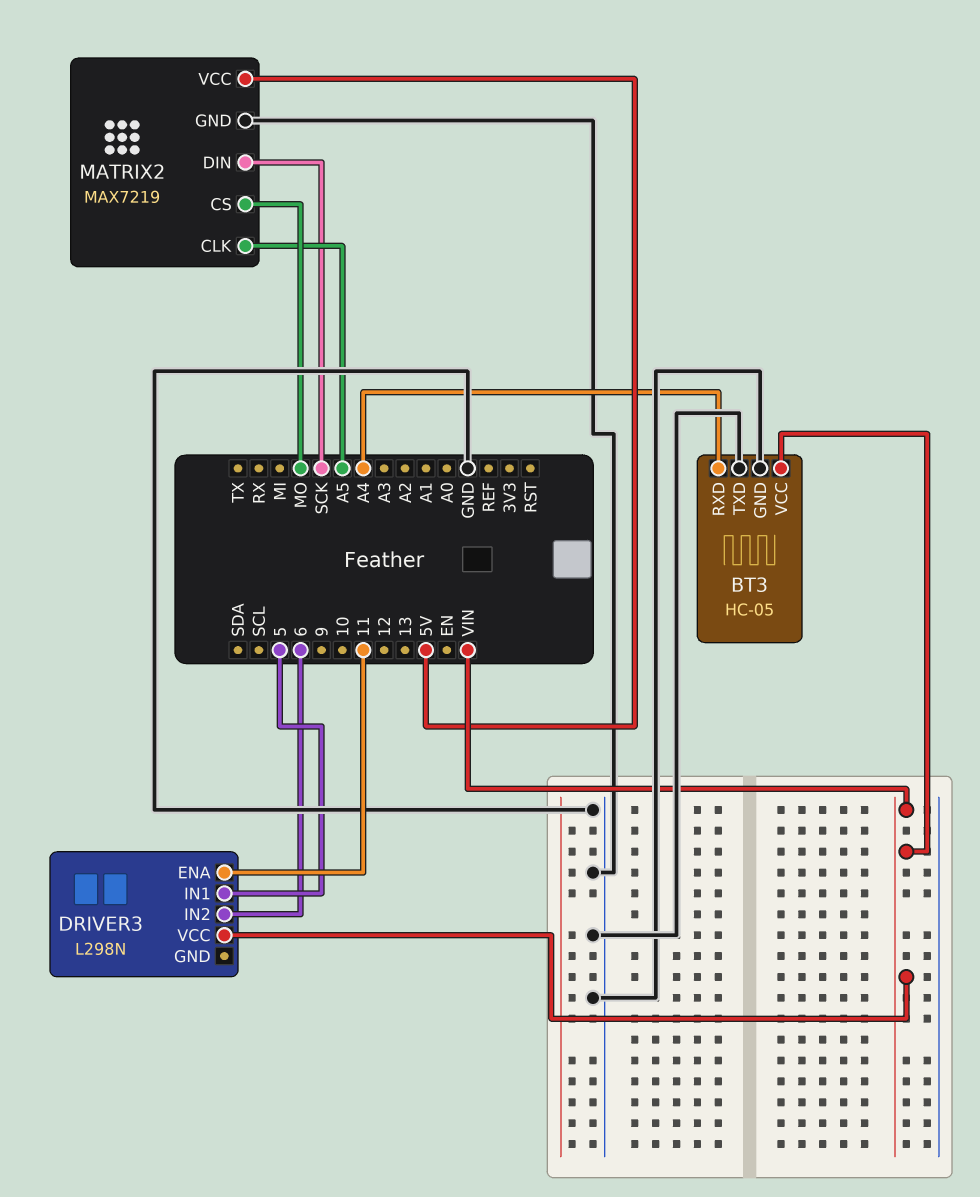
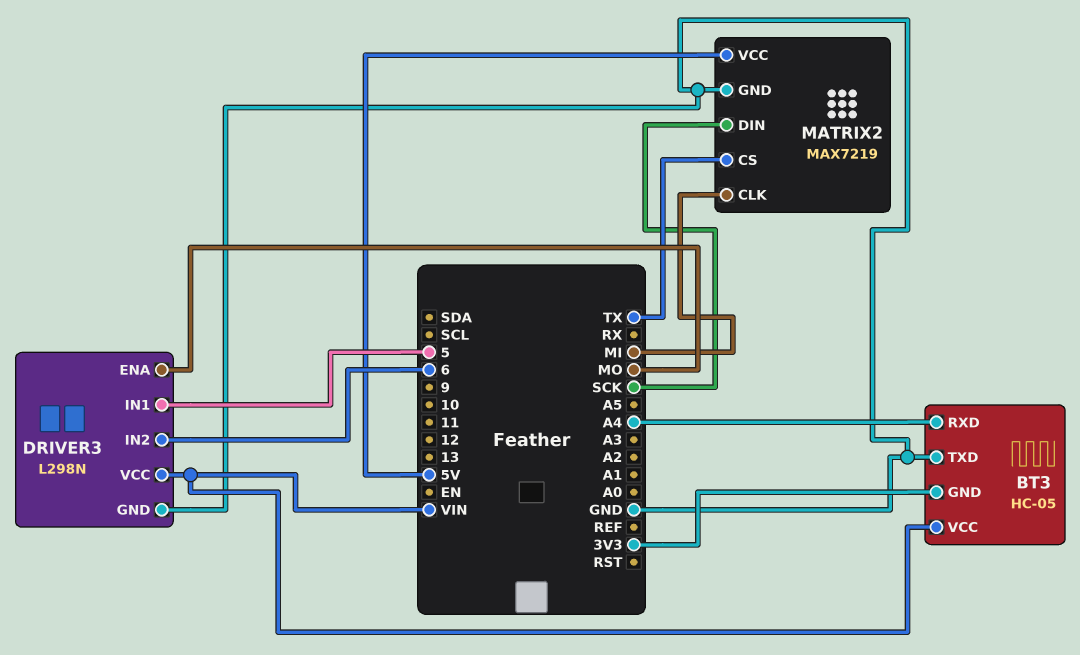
BT3 pin GND: GND -> 3V3
DRIVER3 pin ENA: 11 -> MO
DRIVER3 pin GND: none -> GND
MATRIX2 pin CLK: A5 -> MI
MATRIX2 pin CS: MO -> TX

